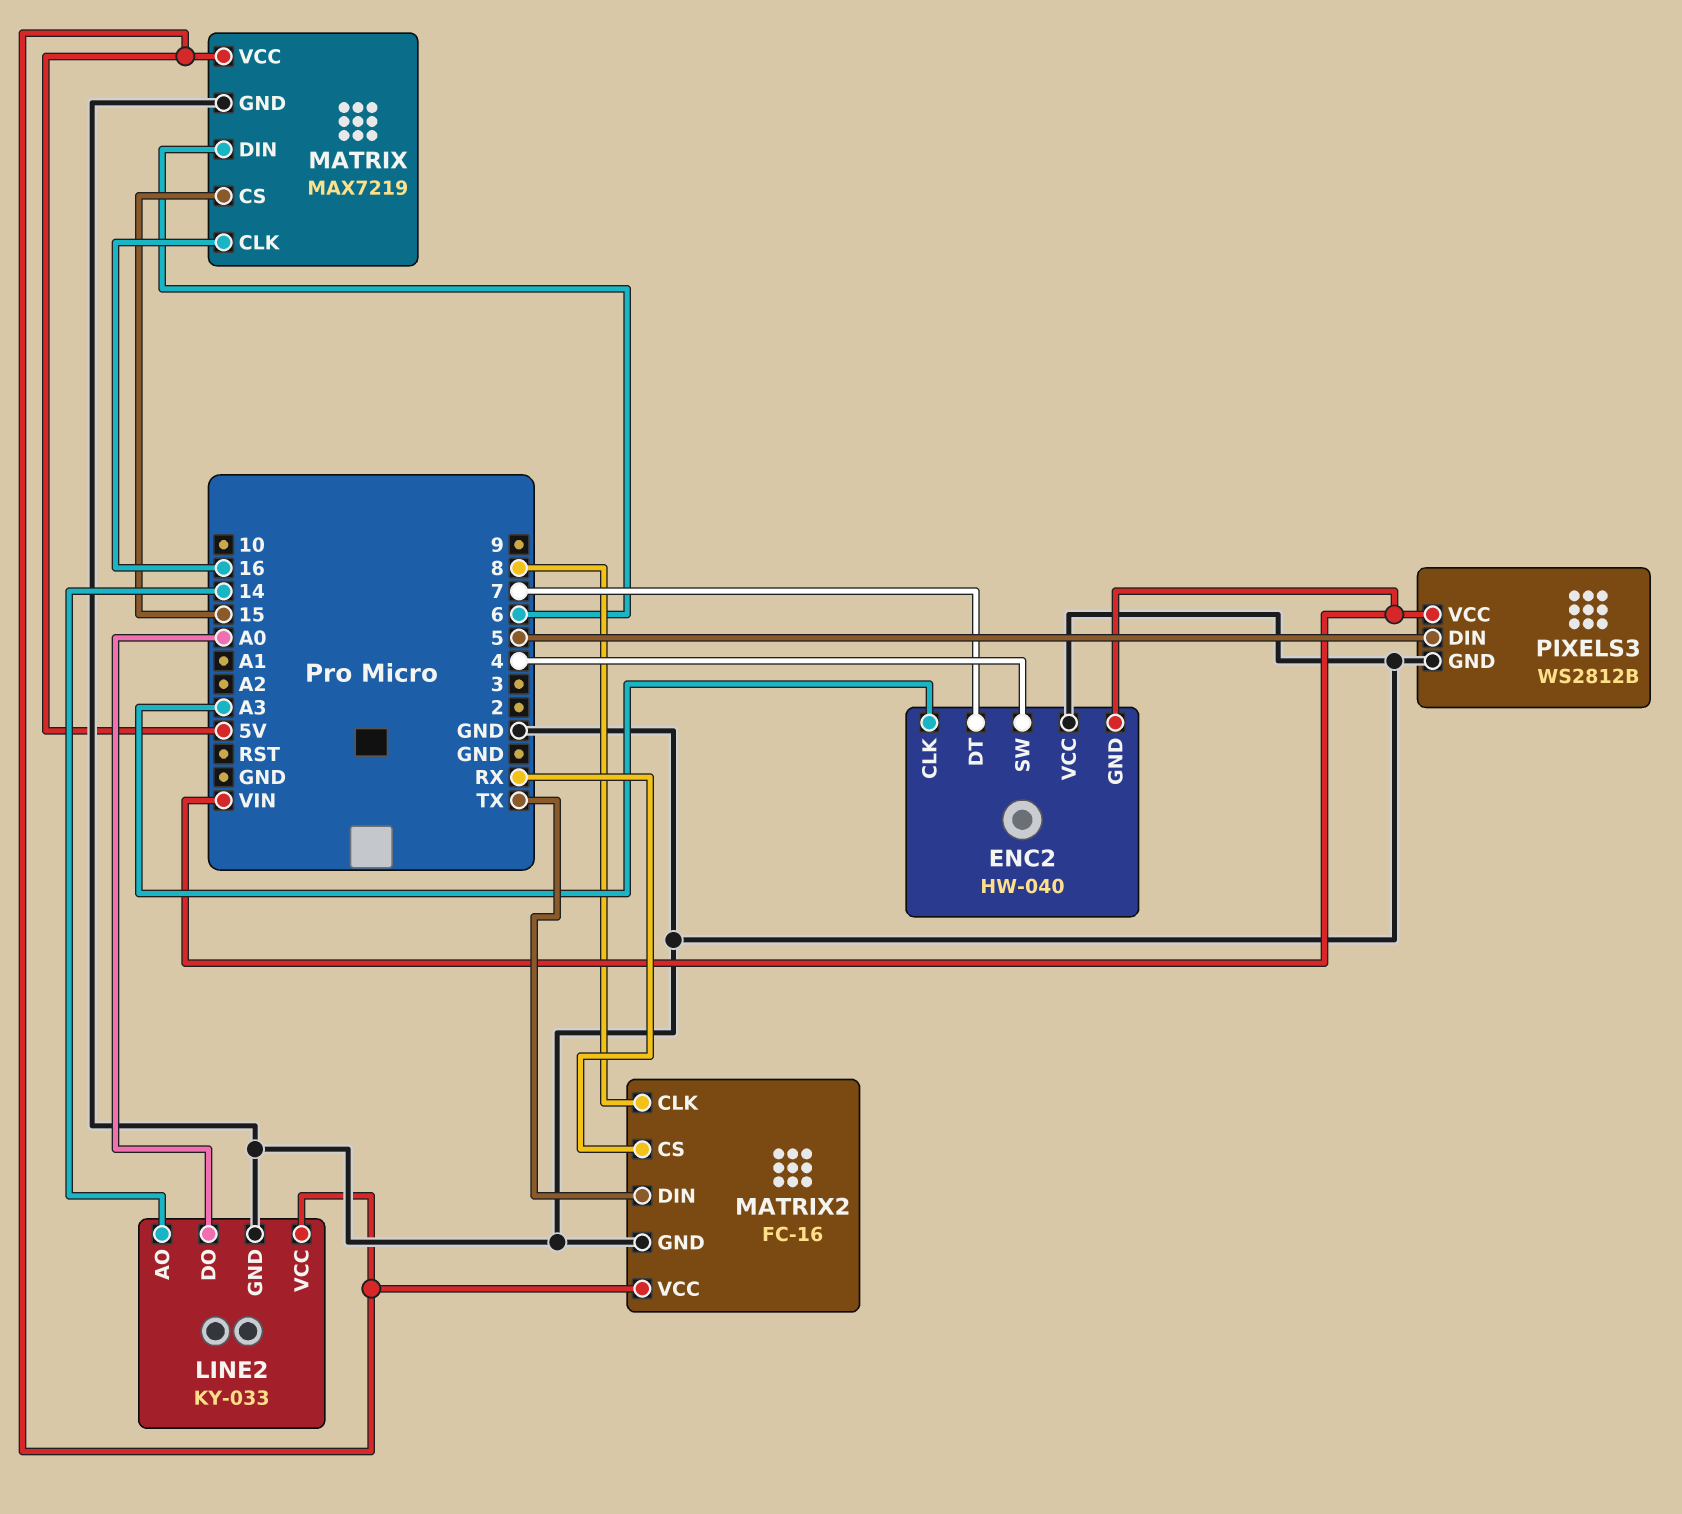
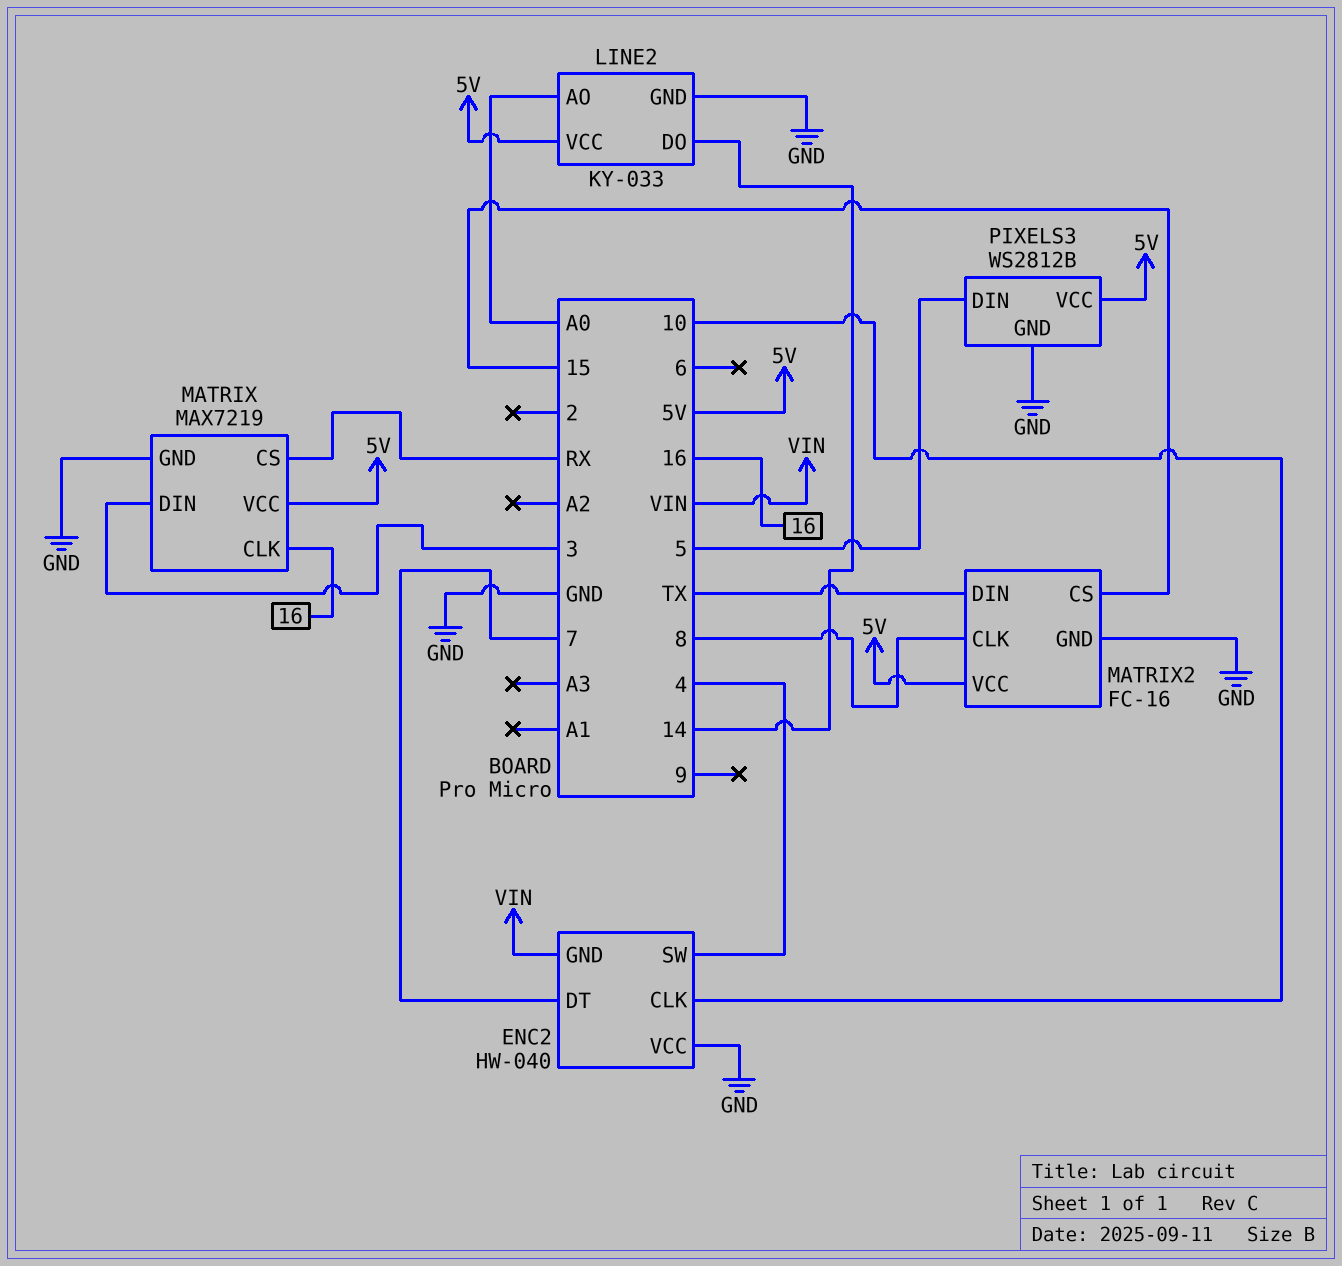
ENC2 pin CLK: A3 -> 10
LINE2 pin AO: 14 -> A0
LINE2 pin DO: A0 -> 14
MATRIX pin CS: 15 -> RX
MATRIX pin DIN: 6 -> 3
MATRIX2 pin CS: RX -> 15
PIXELS3 pin VCC: VIN -> 5V

